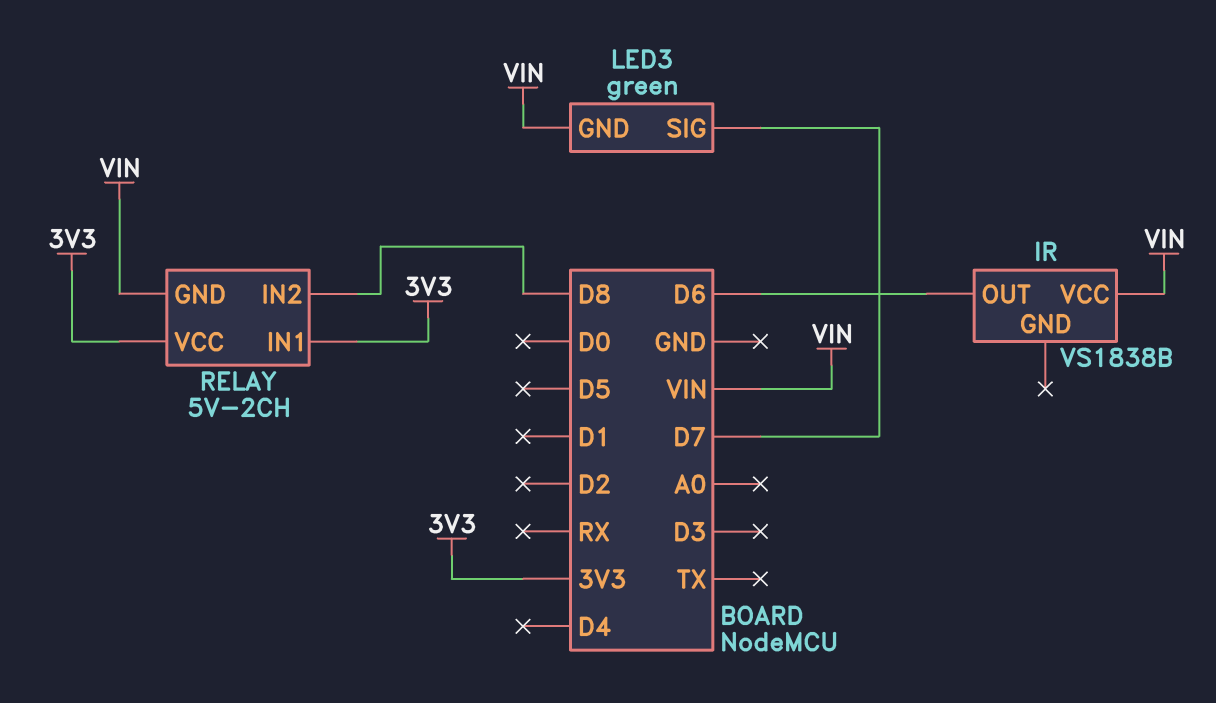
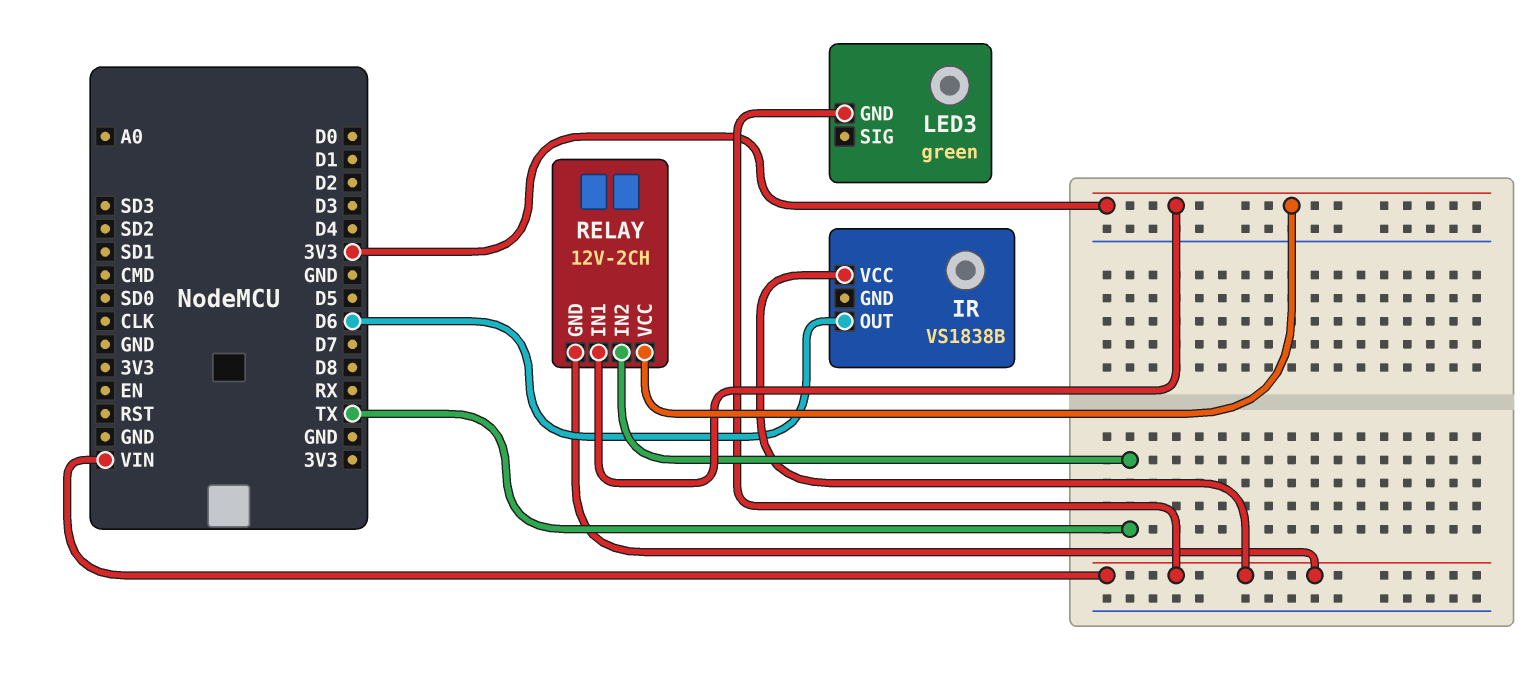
LED3 pin SIG: D7 -> none
RELAY: 5V-2CH -> 12V-2CH
RELAY pin IN2: D8 -> TX

